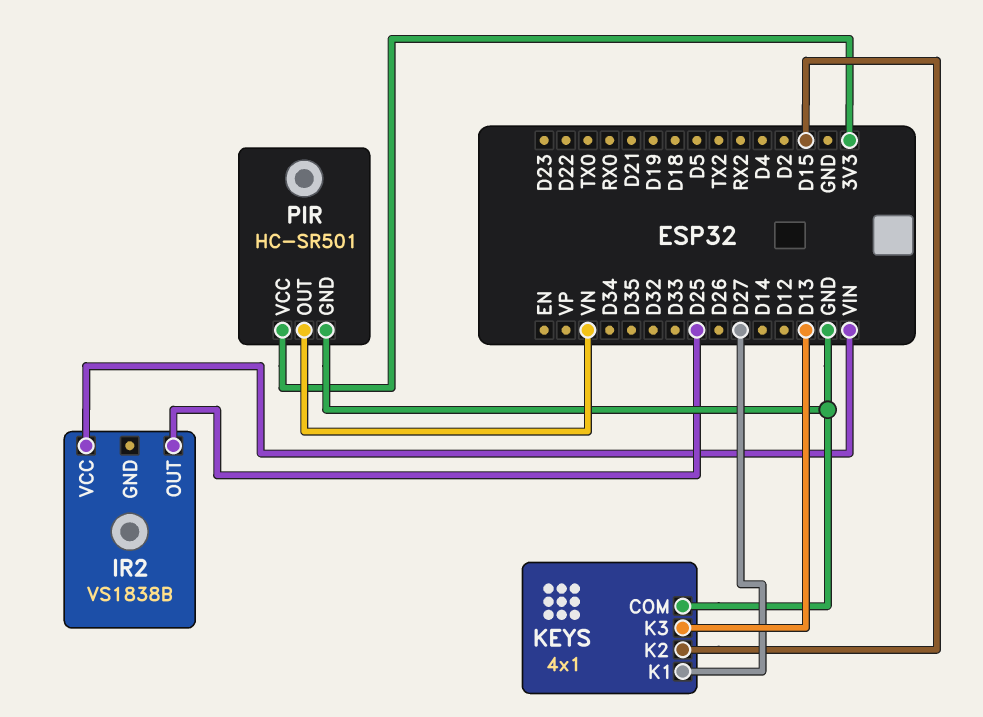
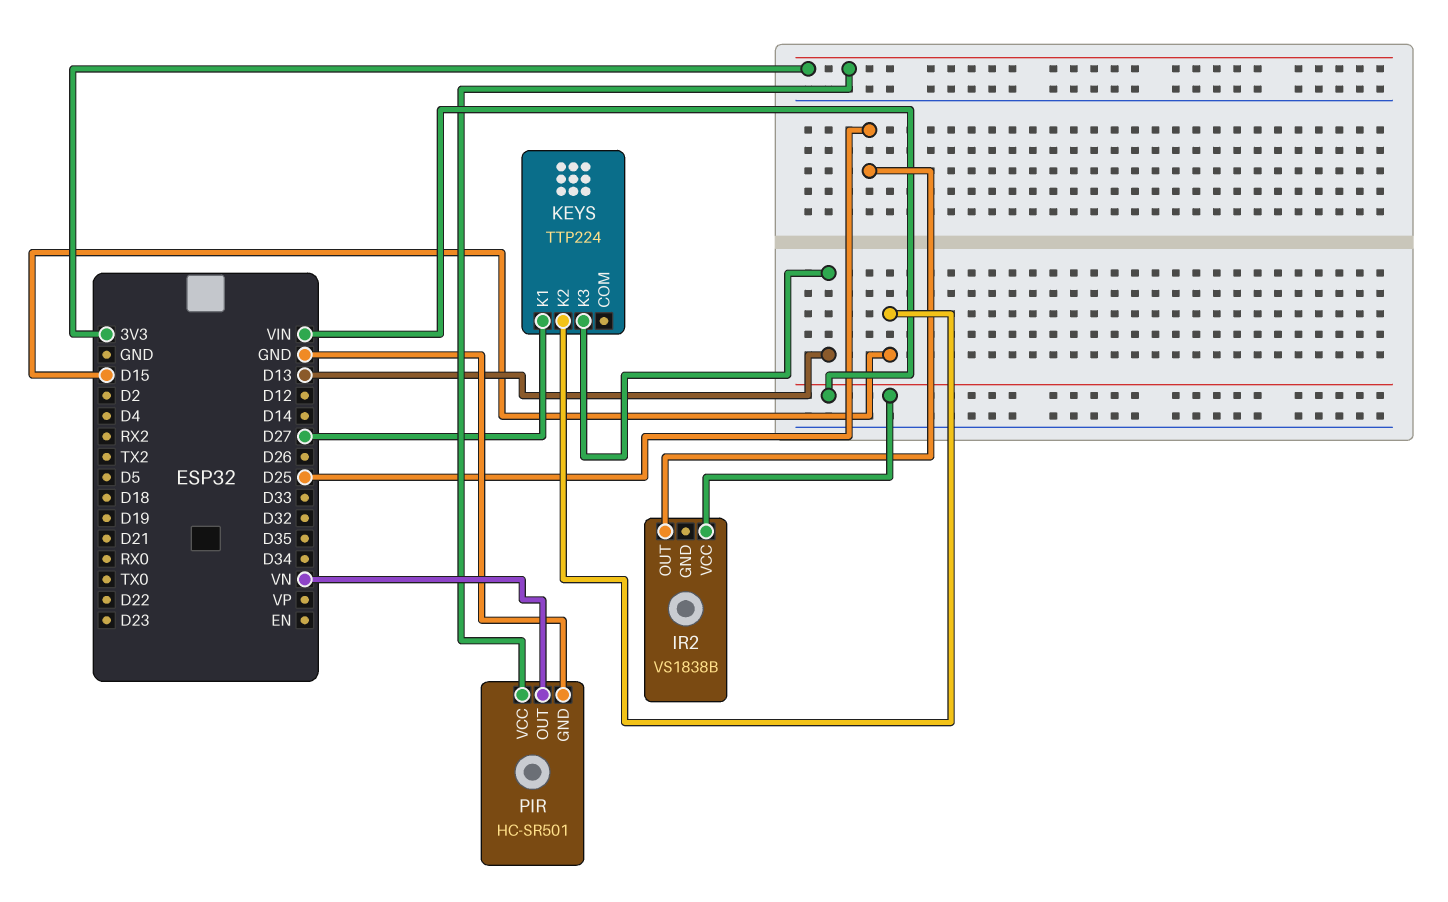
KEYS: 4x1 -> TTP224
KEYS pin COM: GND -> none

